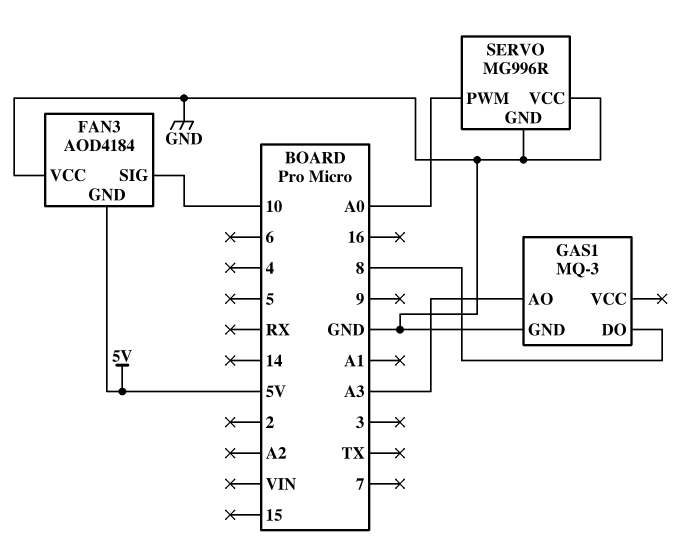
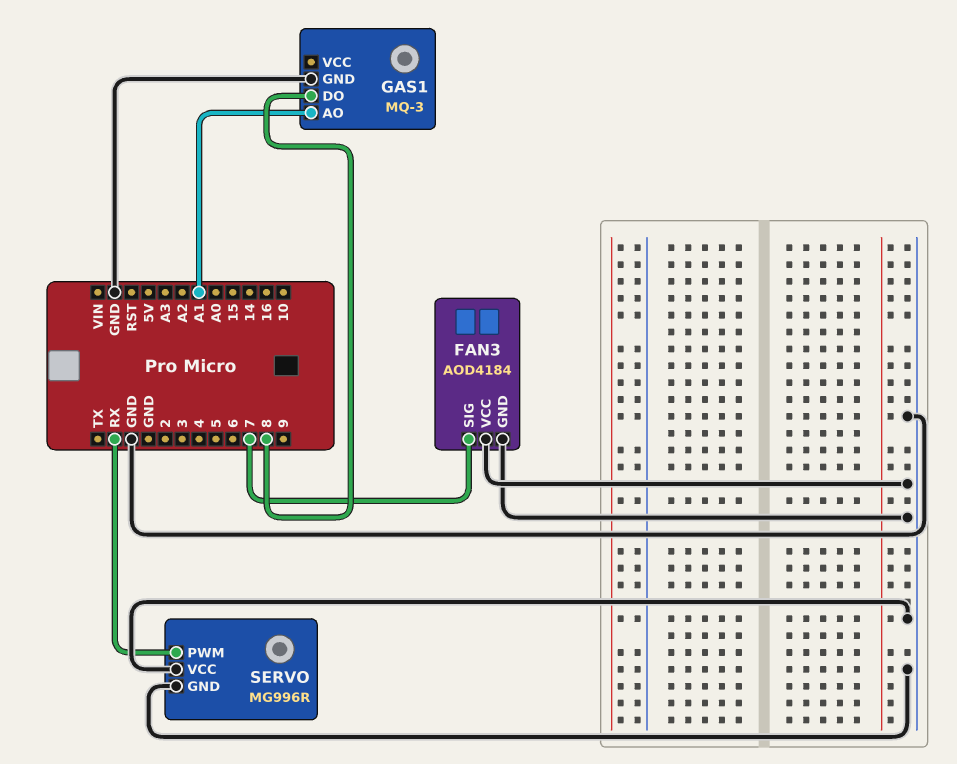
FAN3 pin GND: 5V -> GND
FAN3 pin SIG: 10 -> 7
GAS1 pin AO: A3 -> A1
SERVO pin PWM: A0 -> RX

